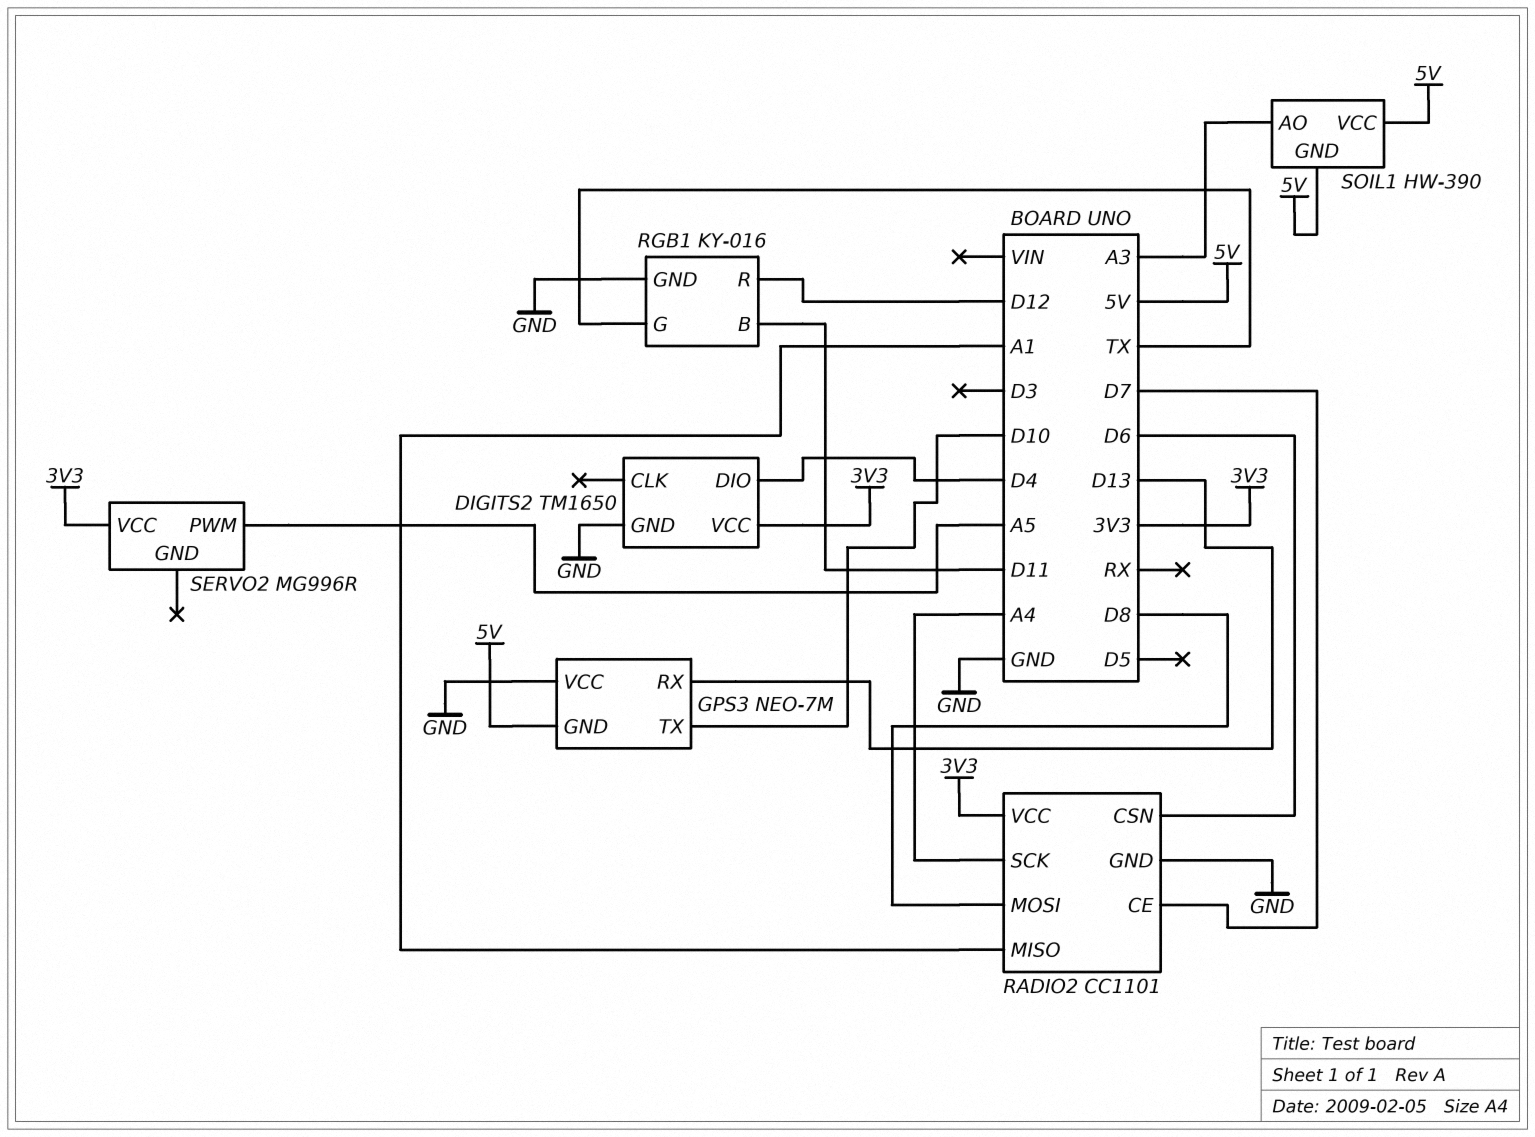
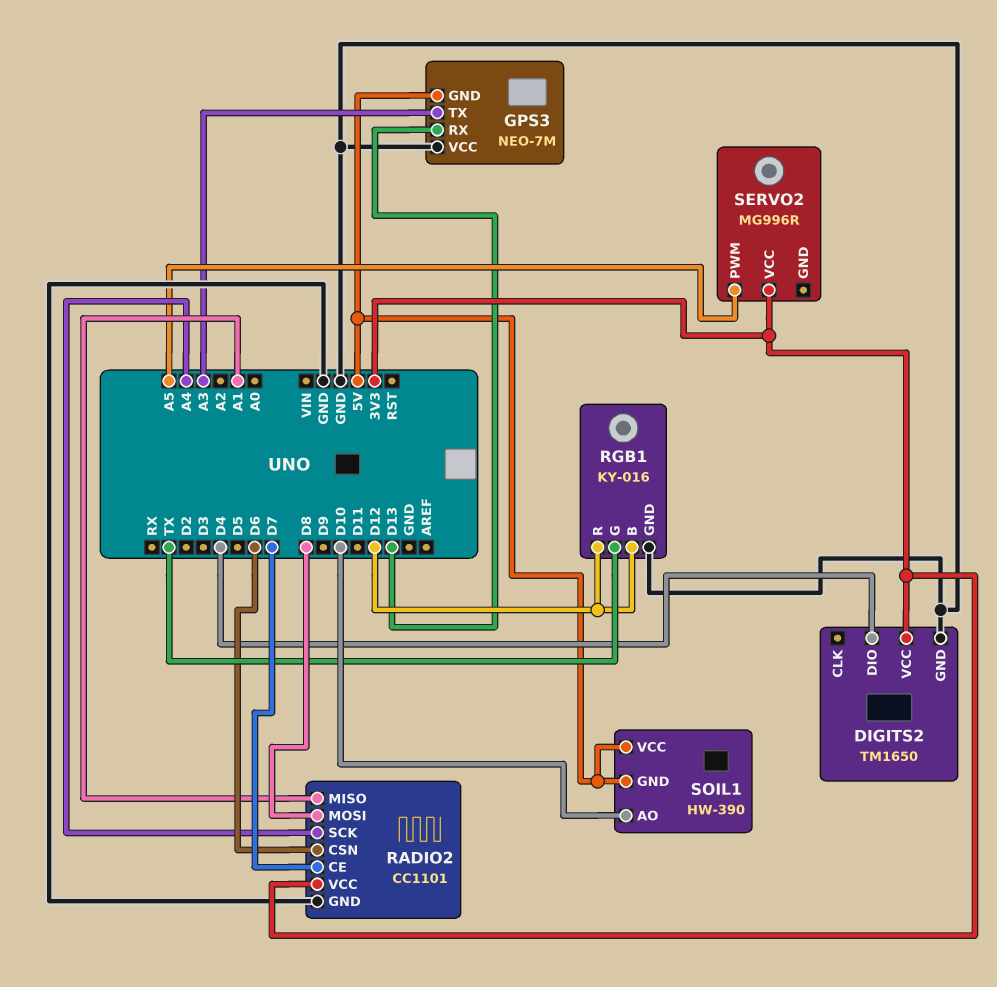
GPS3 pin TX: D10 -> A3
RGB1 pin B: D11 -> D12
SOIL1 pin AO: A3 -> D10

